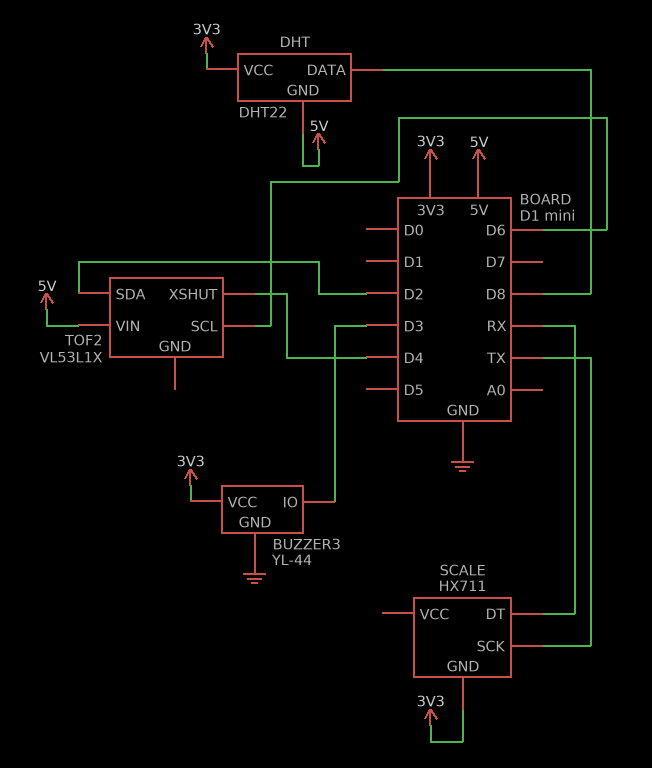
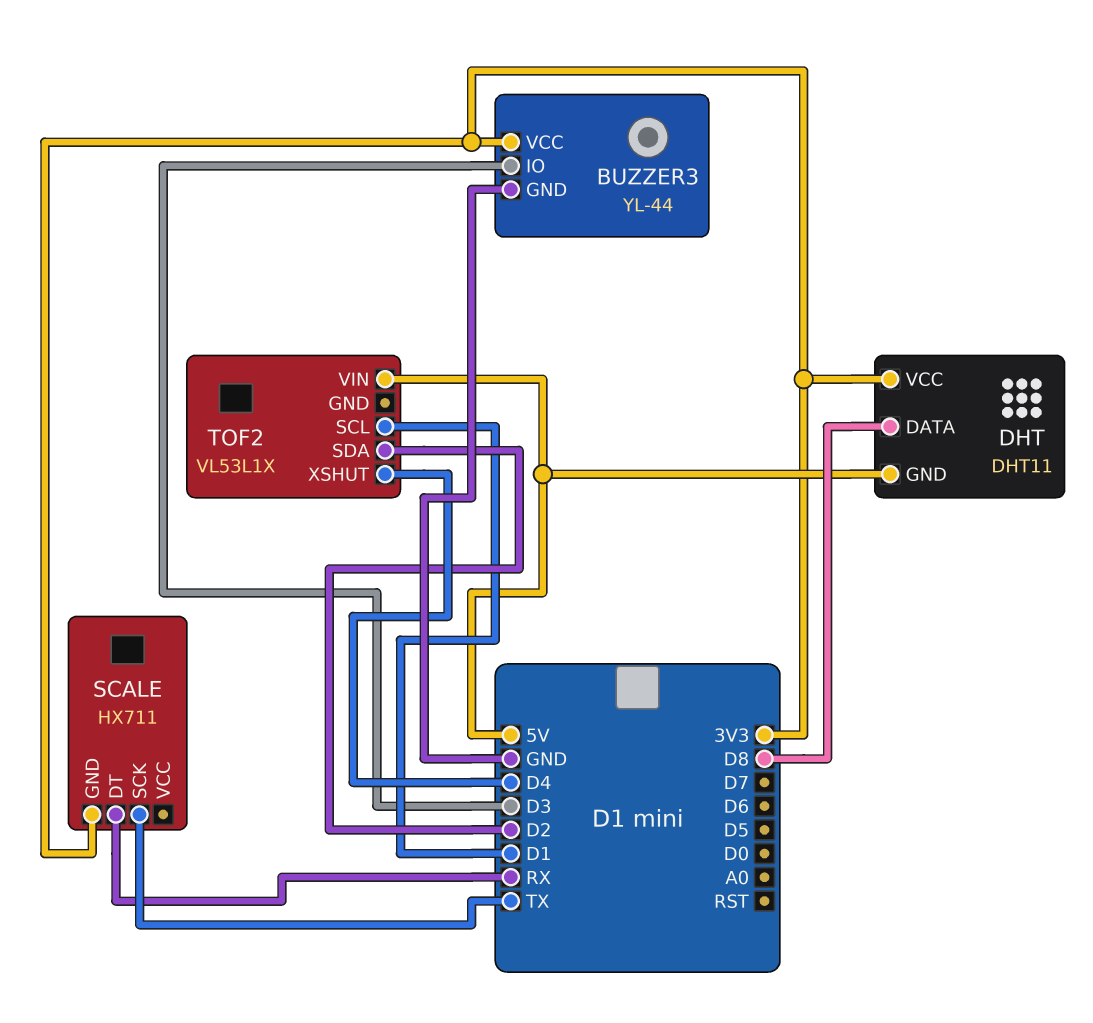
DHT: DHT22 -> DHT11
TOF2 pin SCL: D6 -> D1

